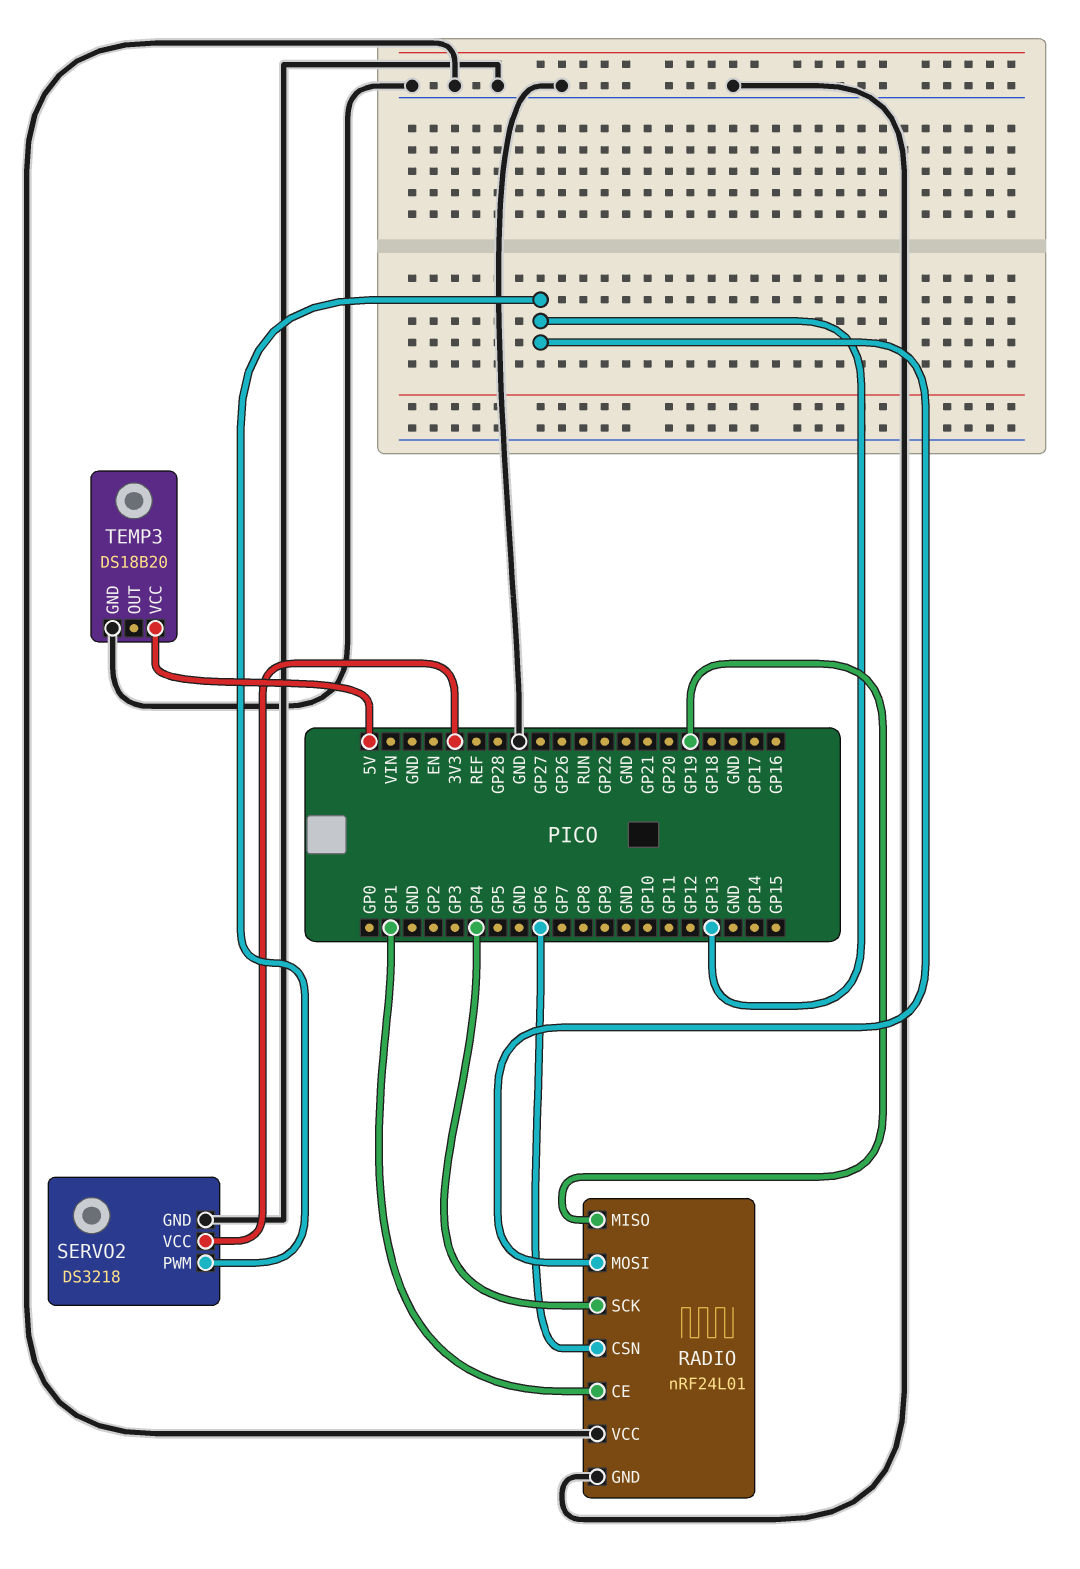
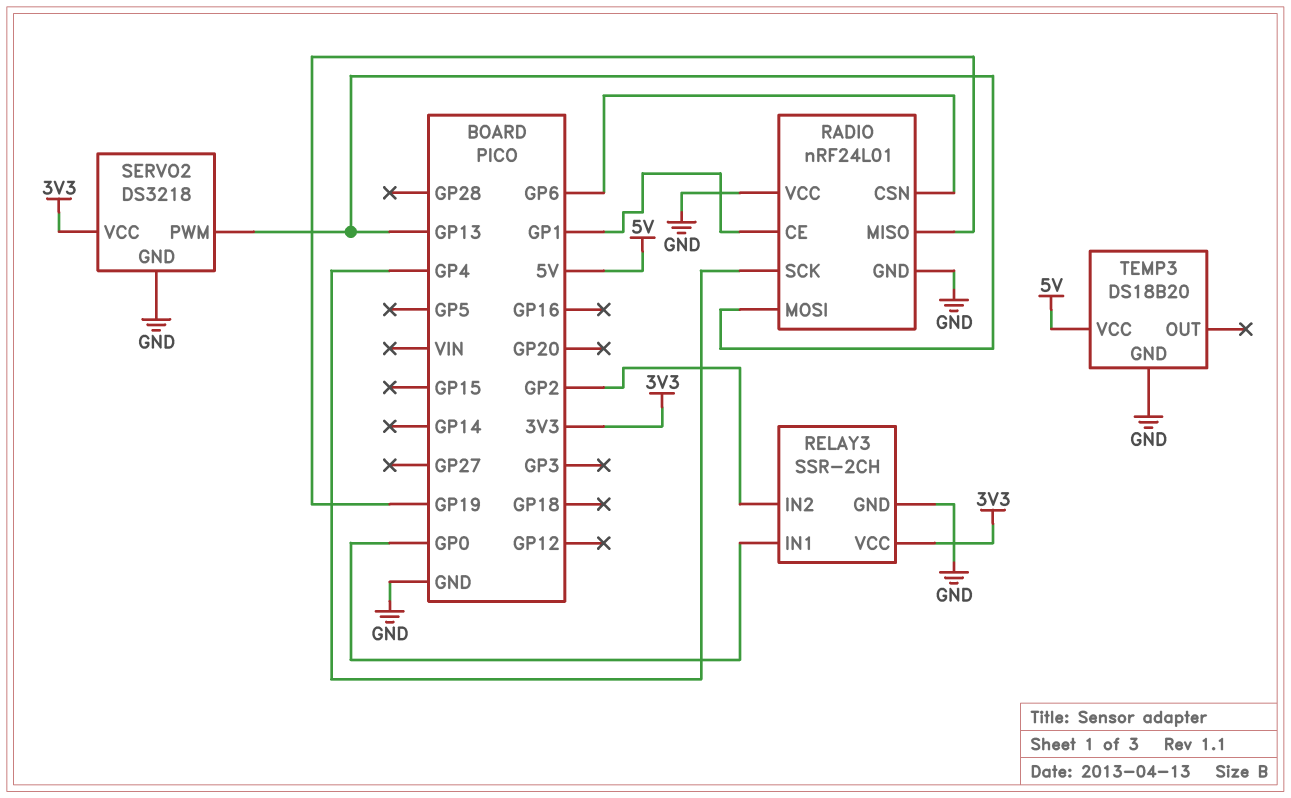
RELAY3: none -> SSR-2CH
RELAY3 pin GND: none -> GND
RELAY3 pin IN1: none -> GP0
RELAY3 pin IN2: none -> GP2
RELAY3 pin VCC: none -> 3V3

